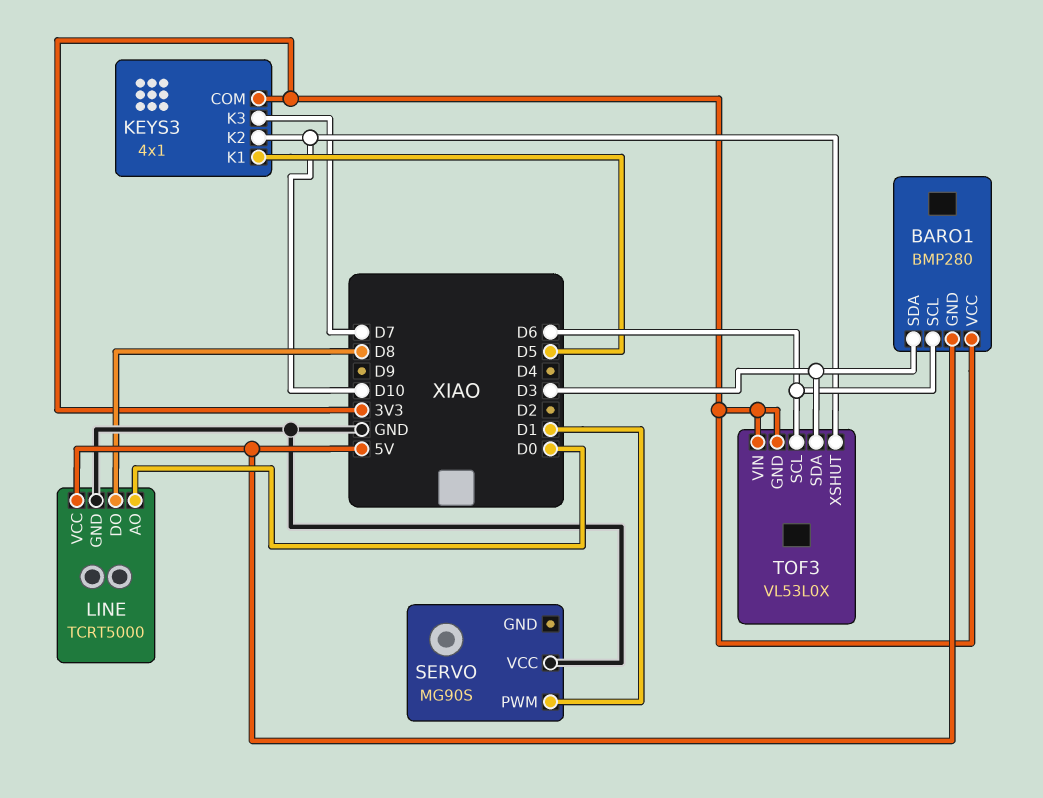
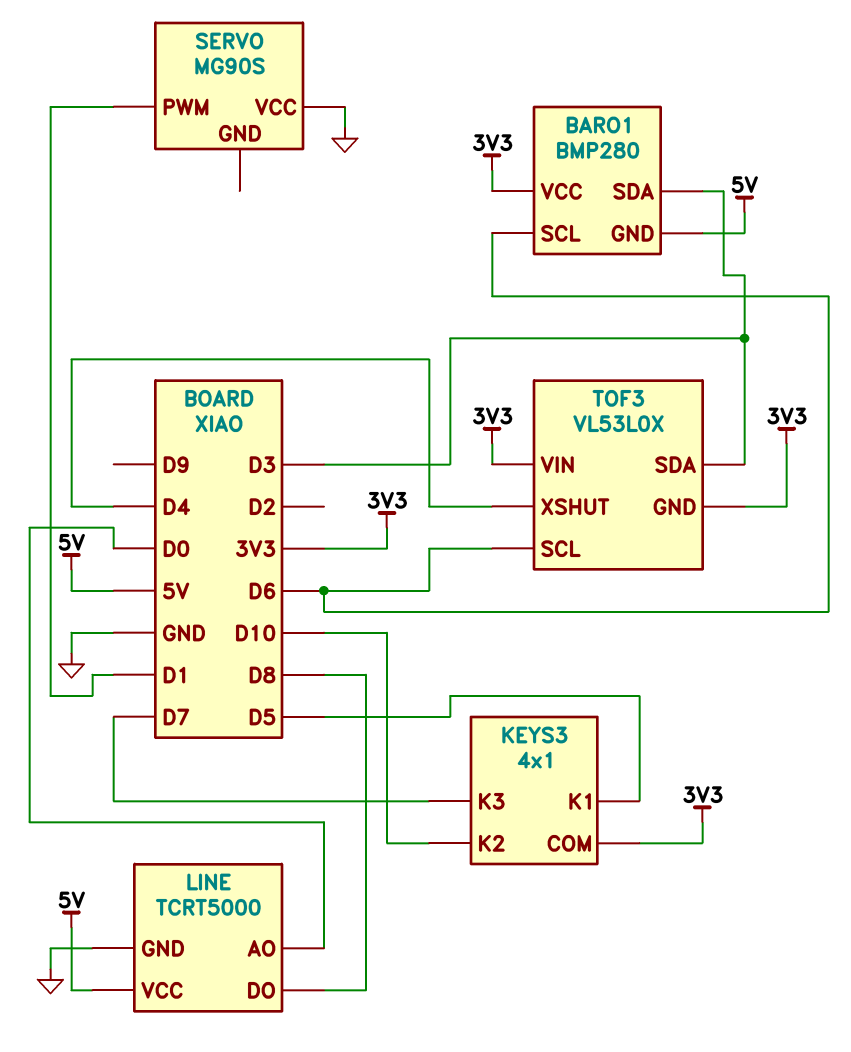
TOF3 pin XSHUT: D10 -> D4

